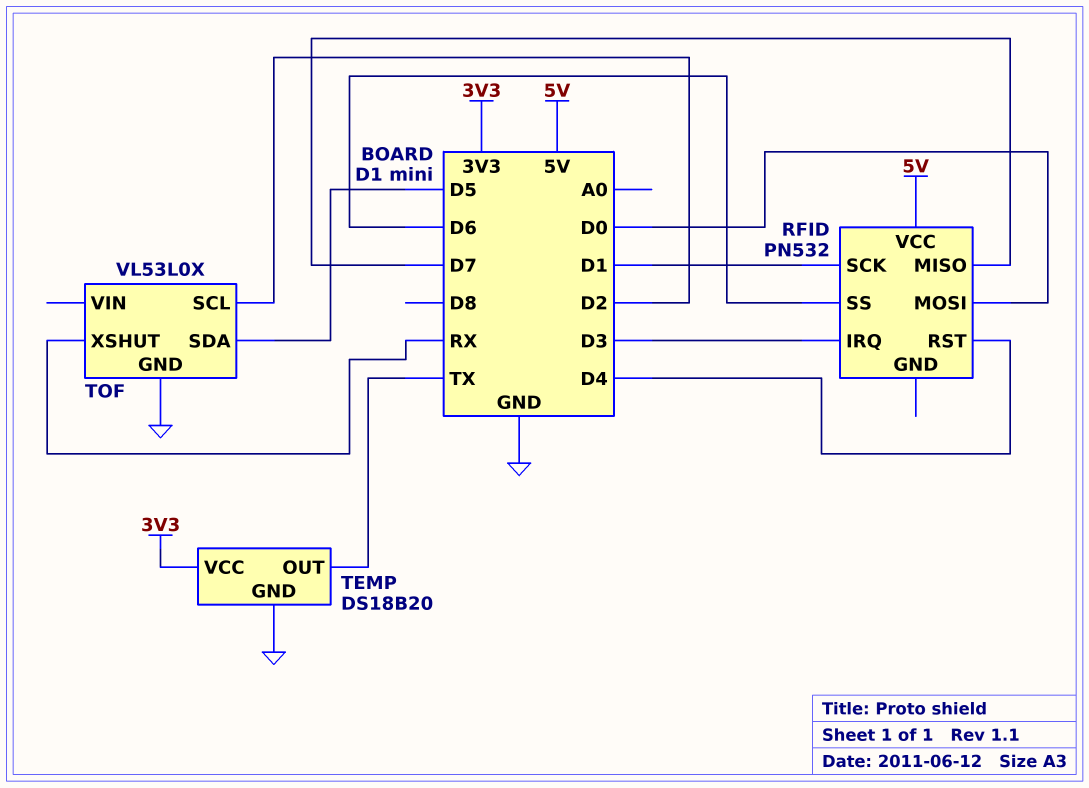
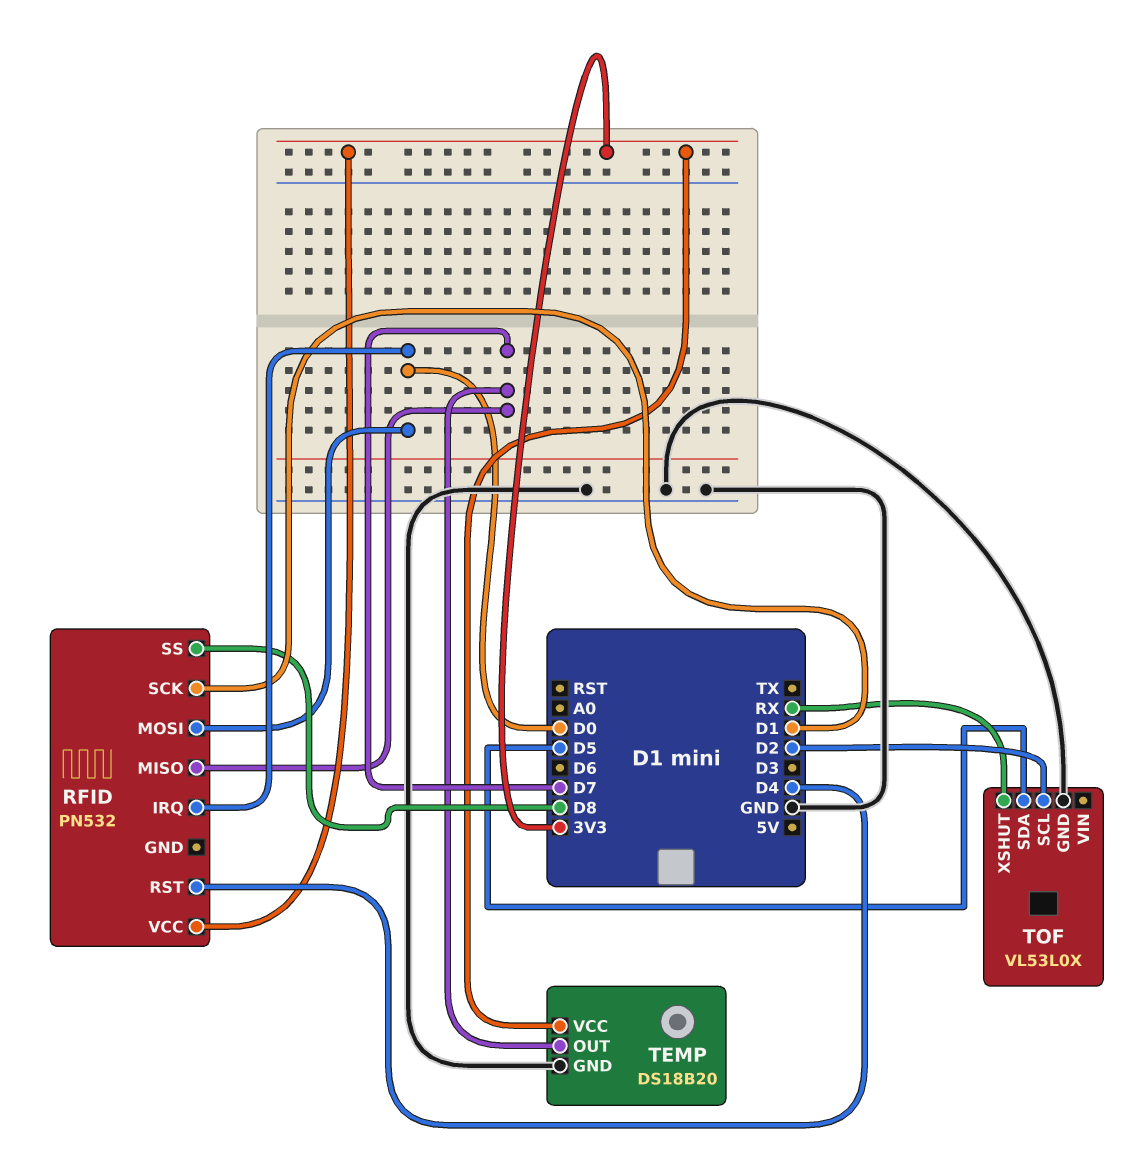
RFID pin IRQ: D3 -> D0
RFID pin SS: D6 -> D8
RFID pin VCC: 5V -> 3V3
TEMP pin OUT: TX -> D7

